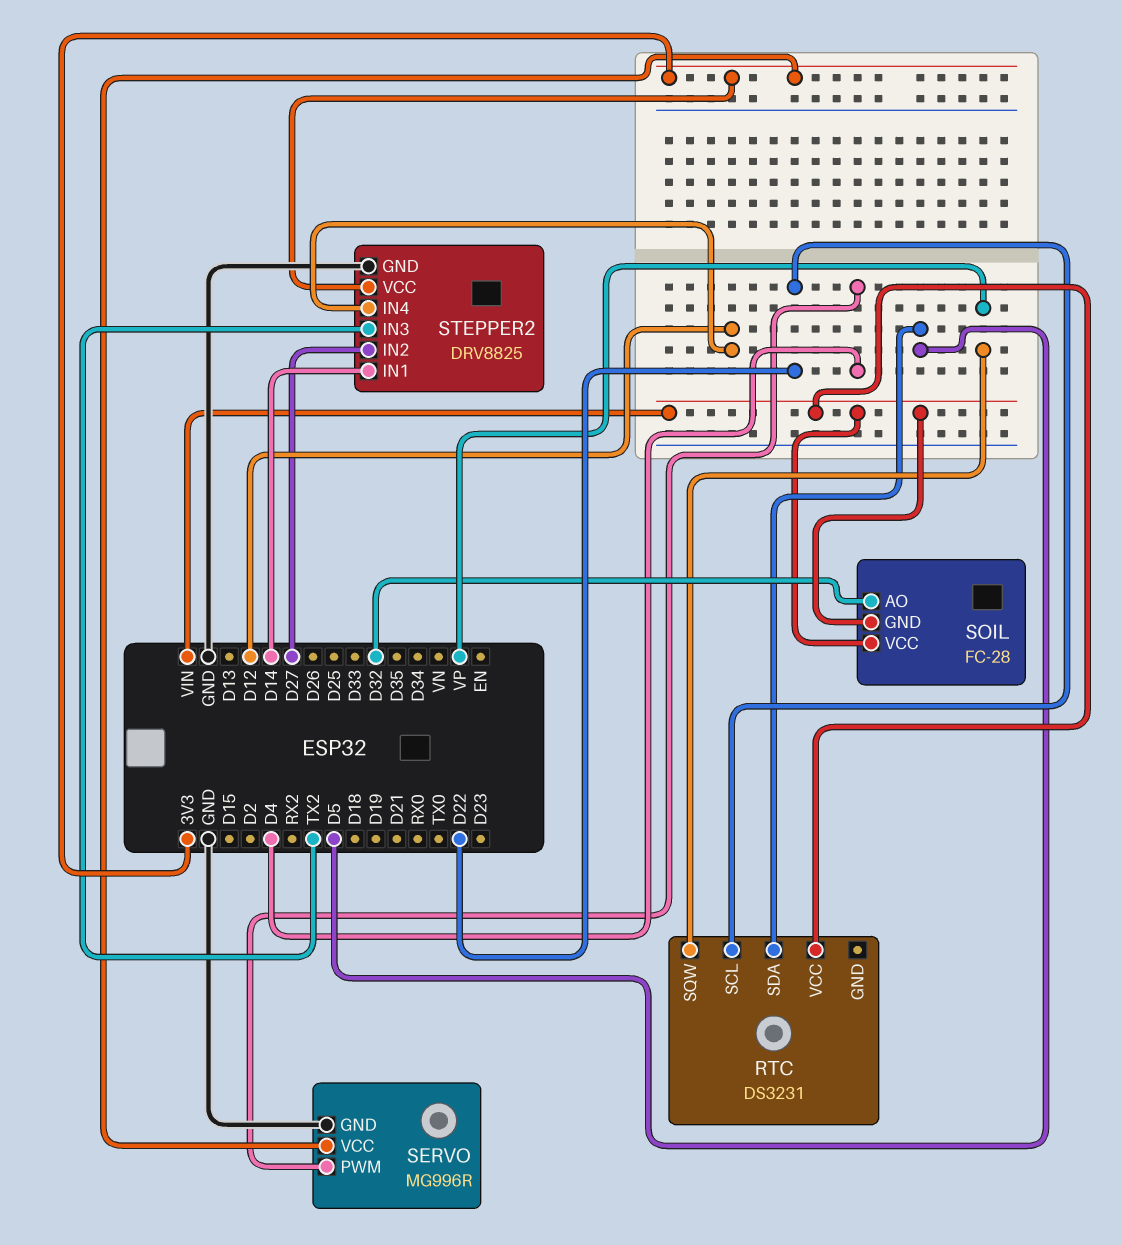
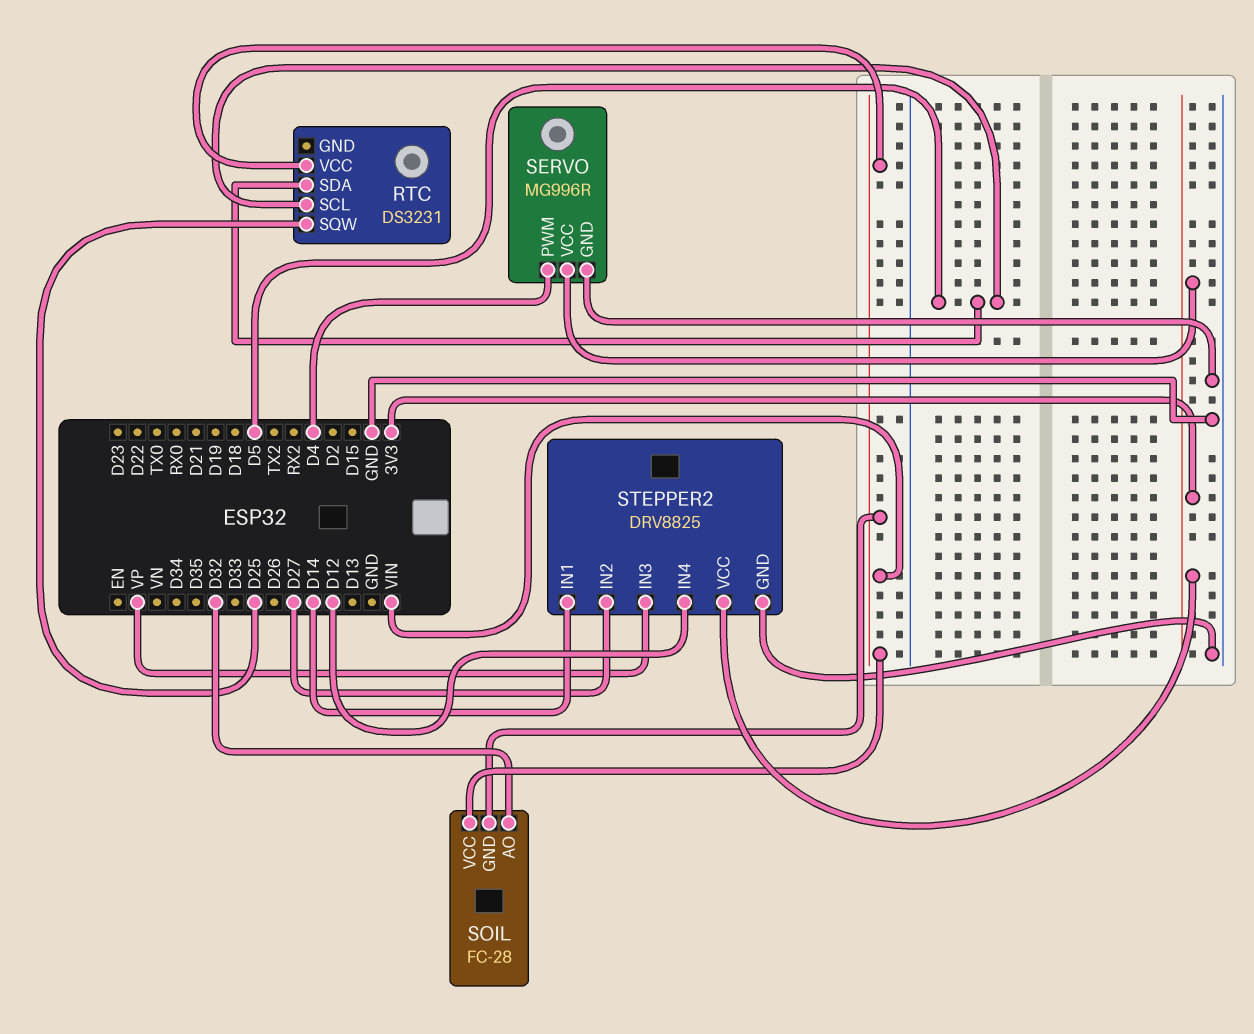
RTC pin SCL: D22 -> D5
RTC pin SQW: VP -> D25
STEPPER2 pin IN3: TX2 -> VP

